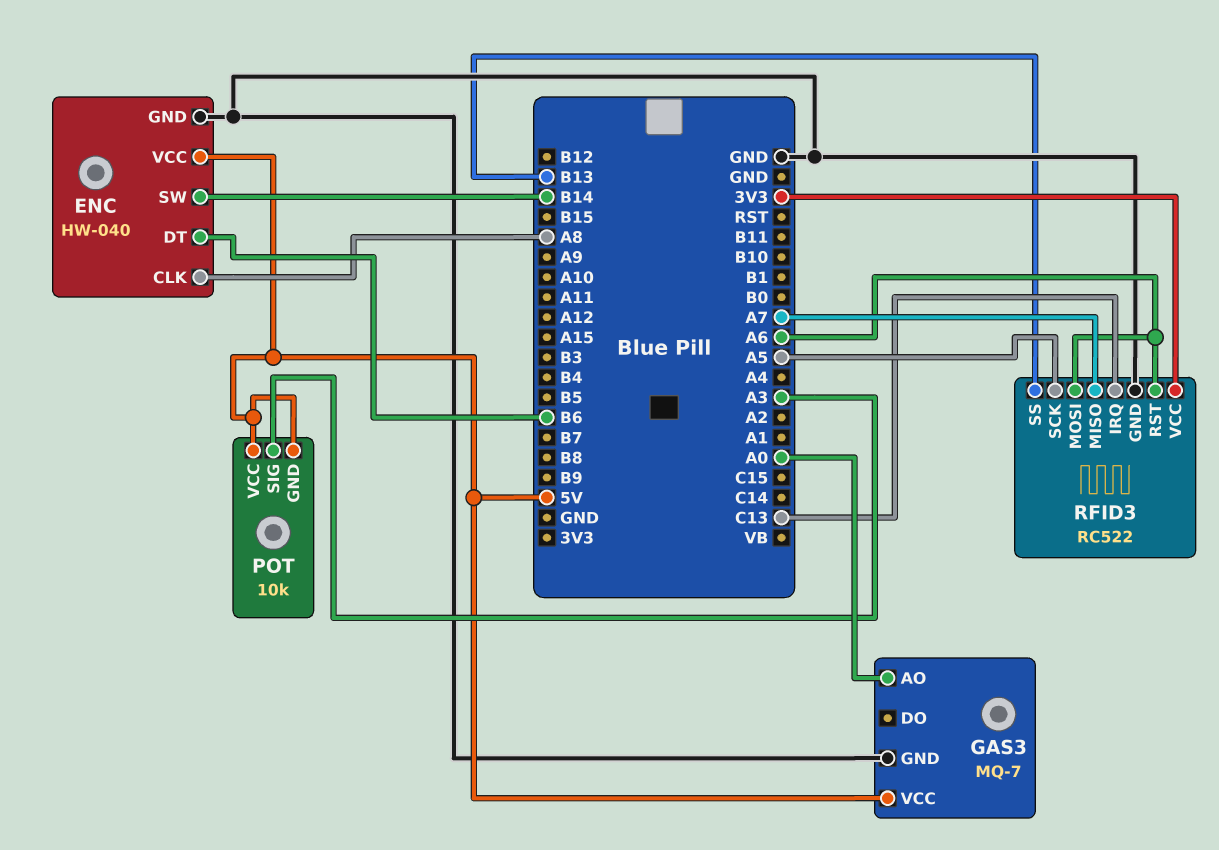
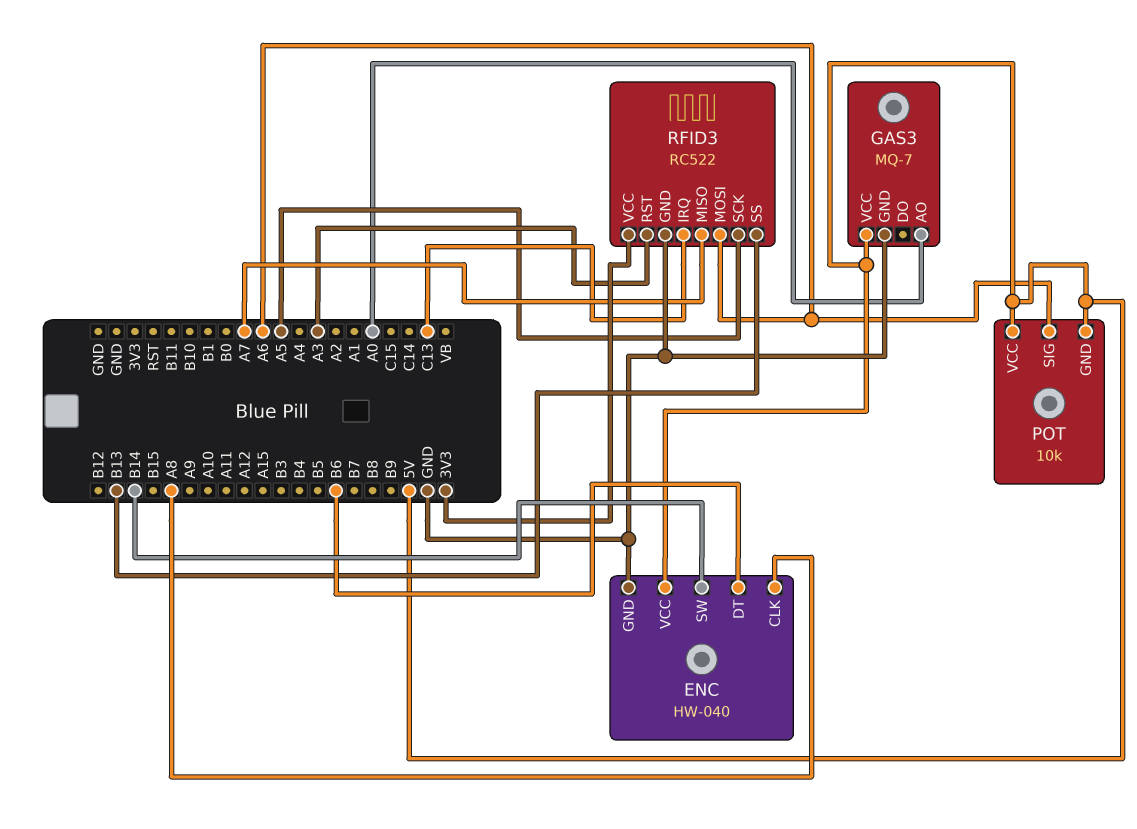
POT pin SIG: A3 -> A6
RFID3 pin RST: A6 -> A3

